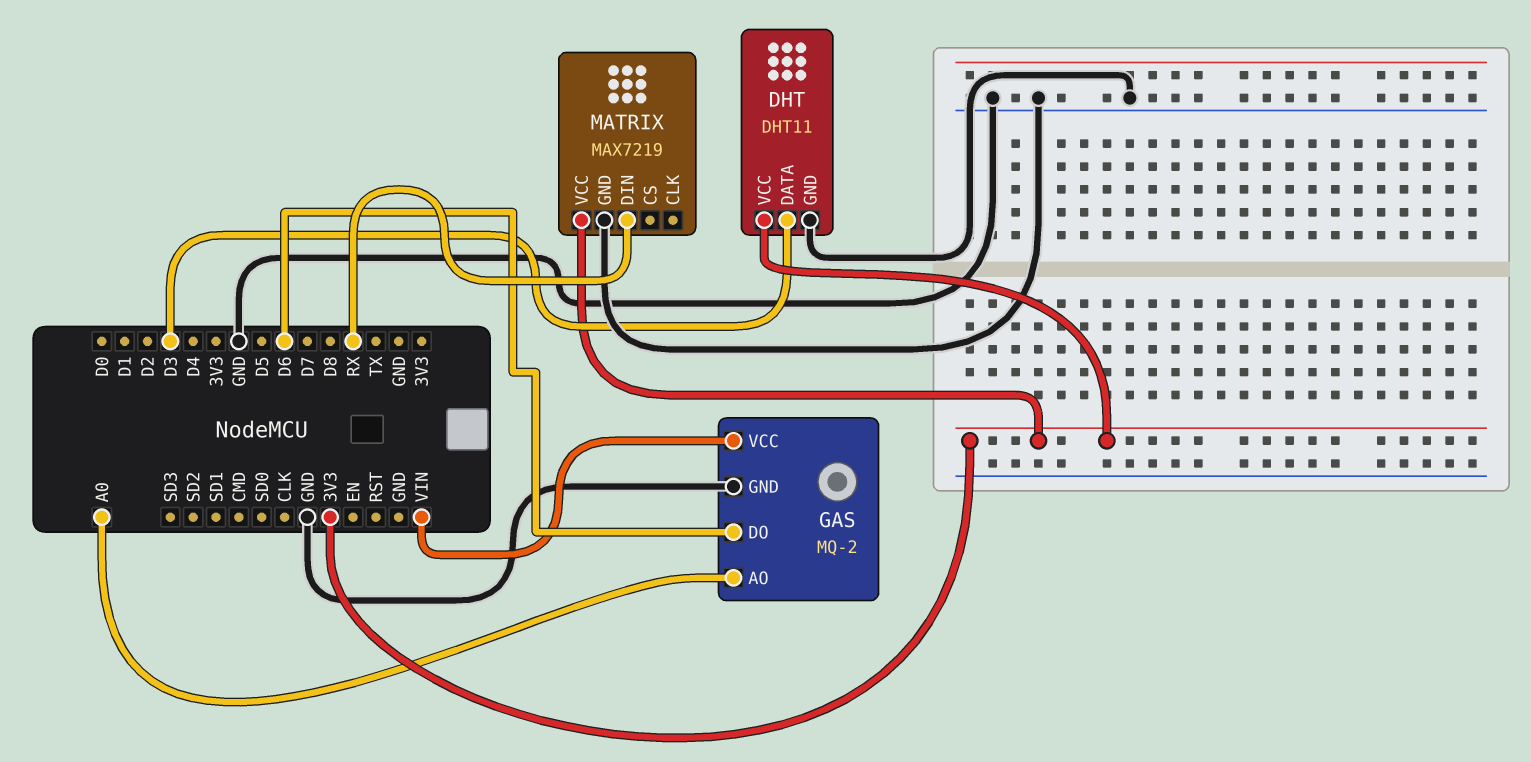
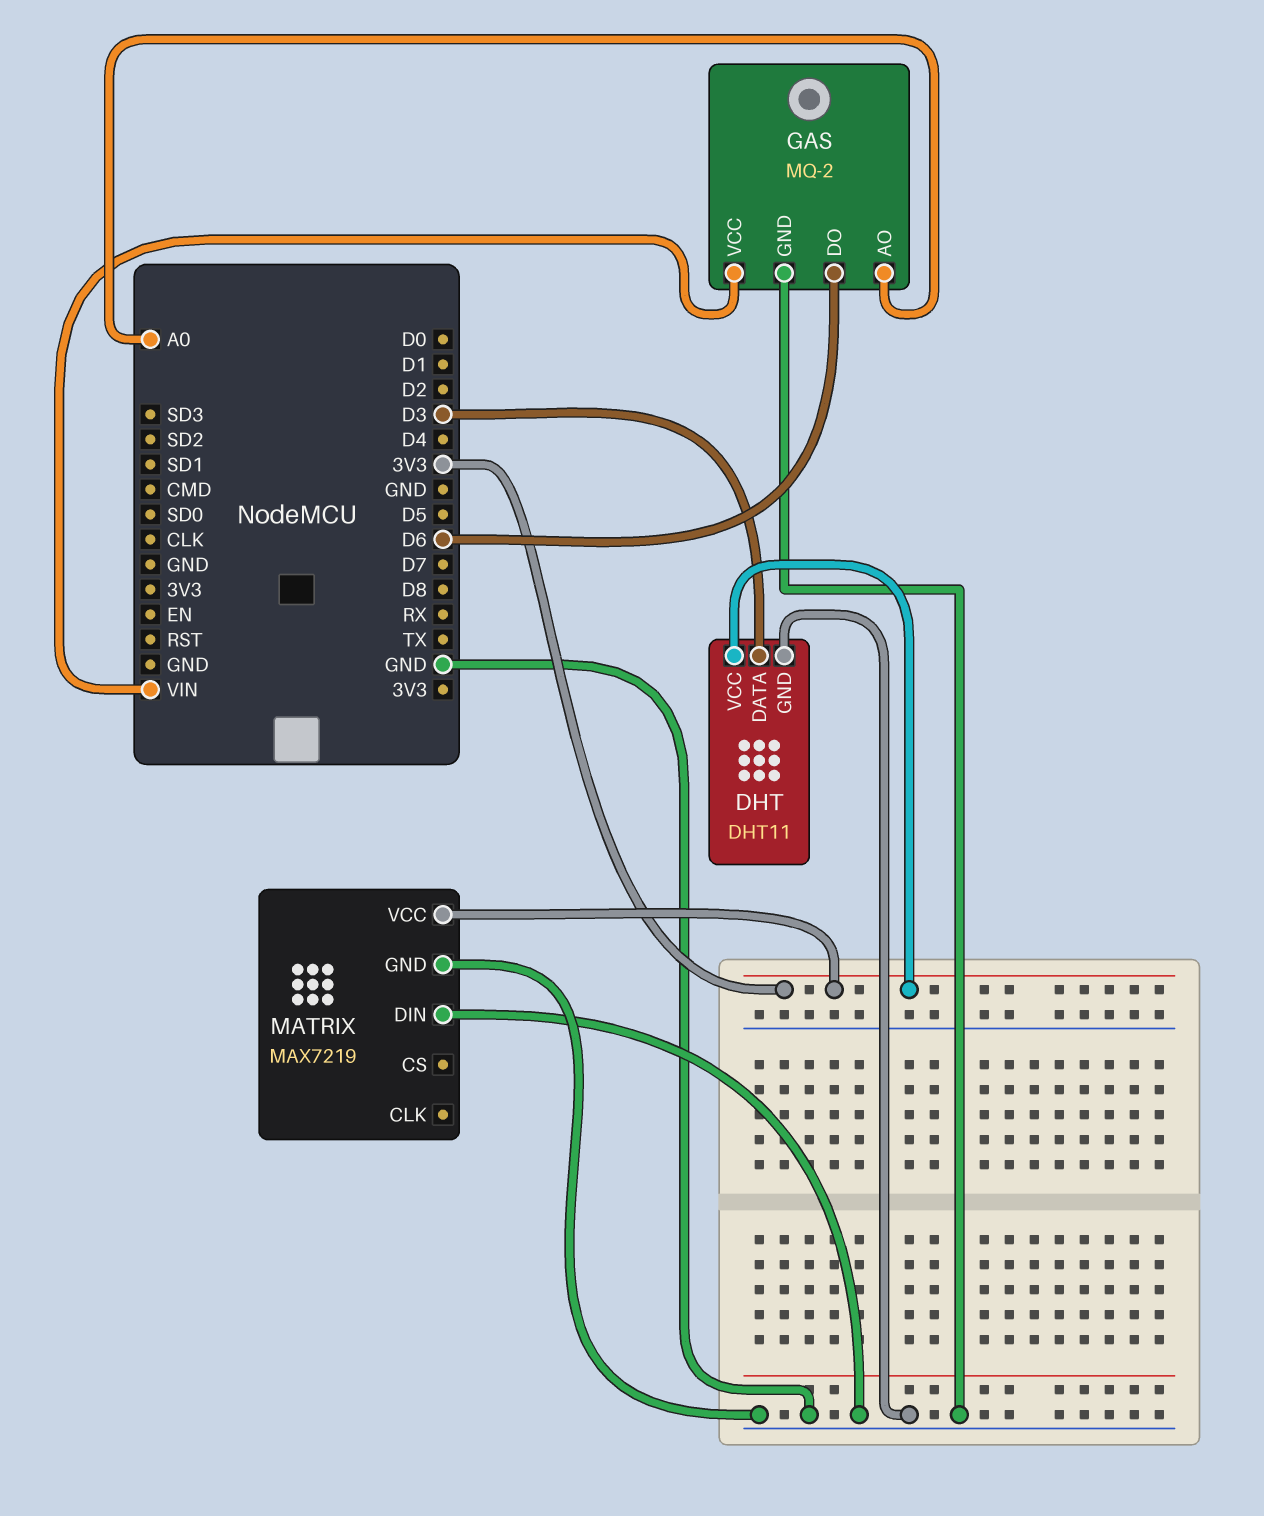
MATRIX pin DIN: RX -> GND

